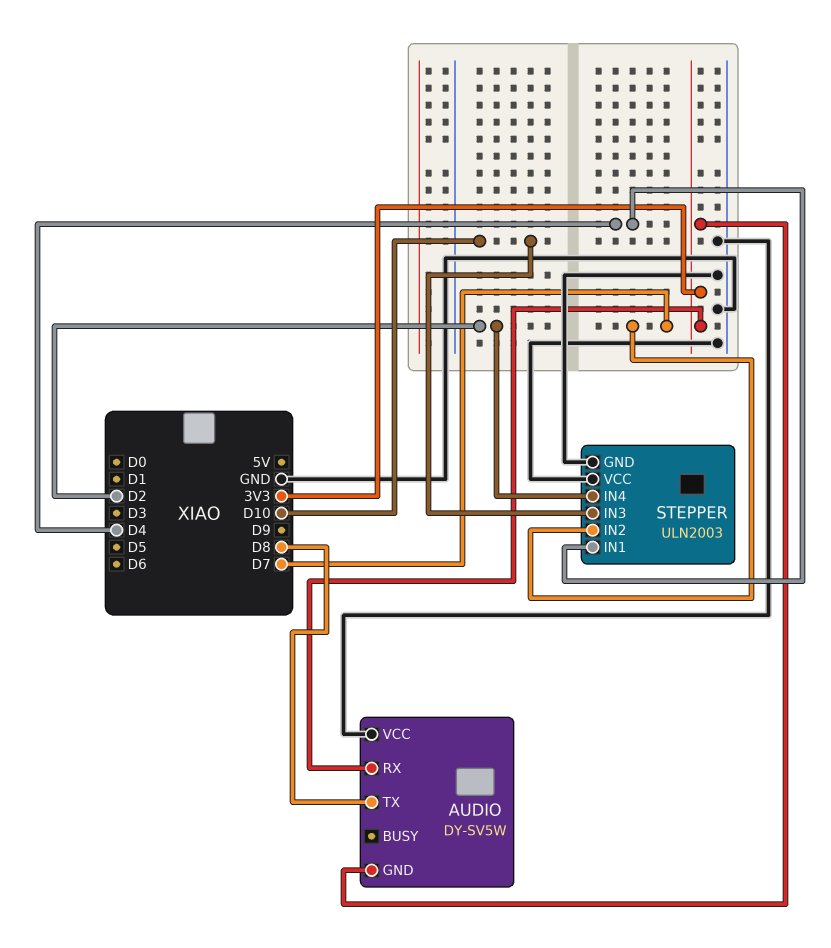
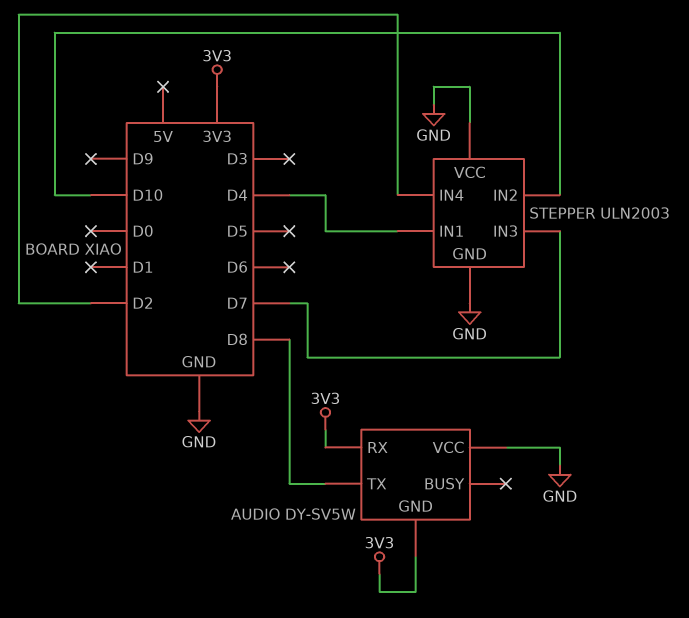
STEPPER pin IN2: D7 -> D10
STEPPER pin IN3: D10 -> D7

